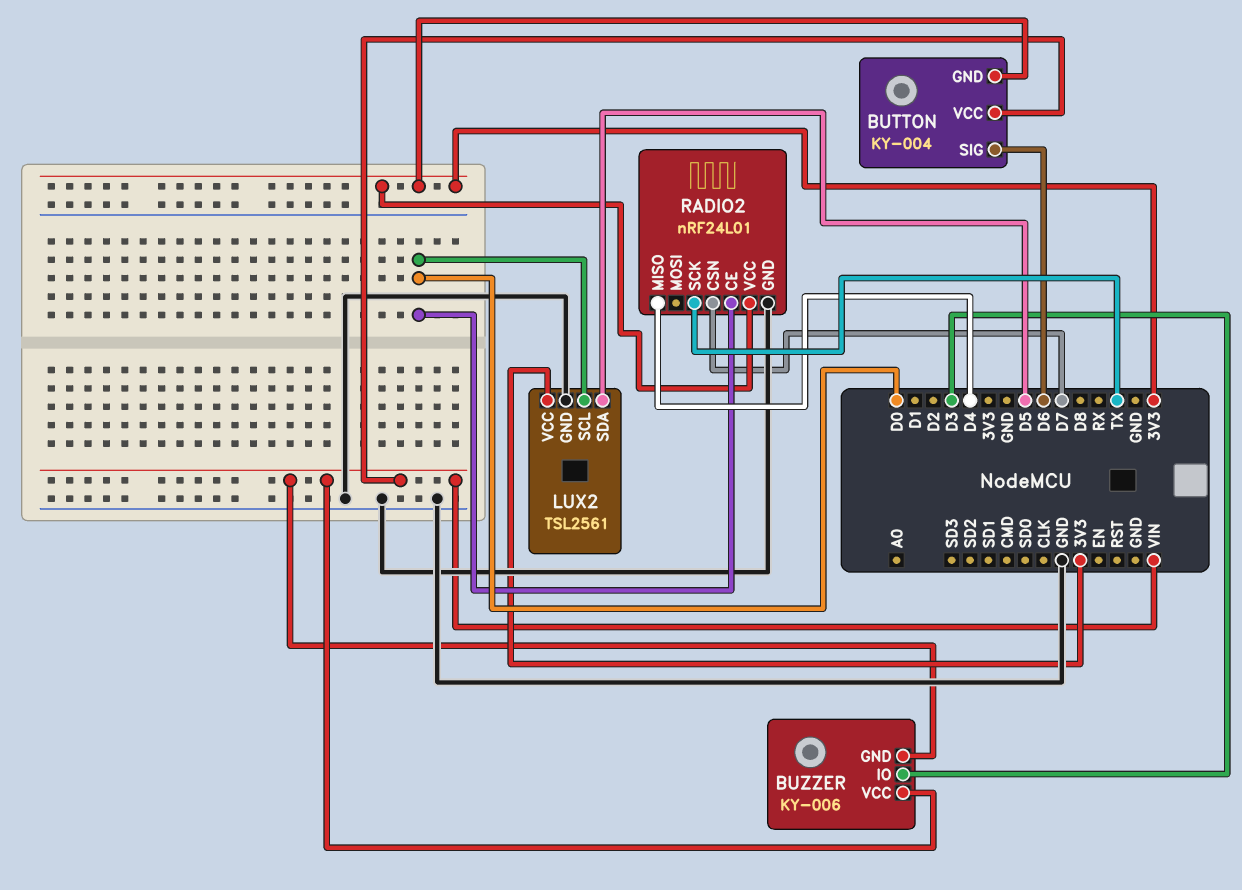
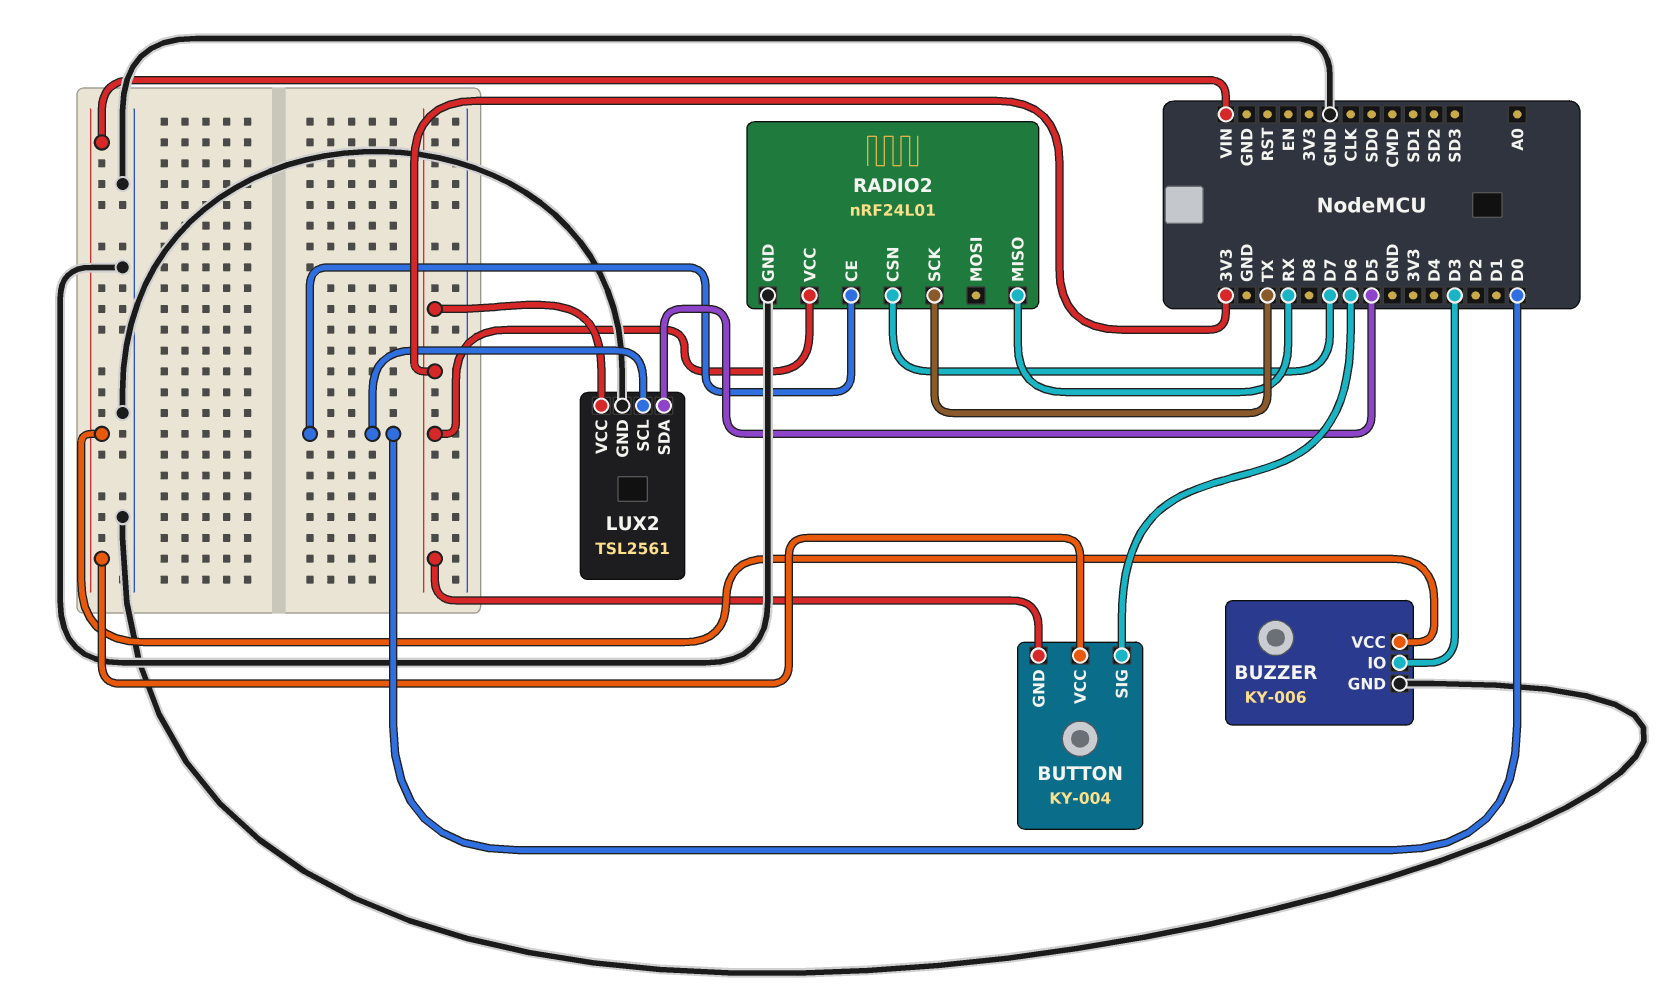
BUZZER pin GND: VIN -> GND
RADIO2 pin MISO: D4 -> RX

